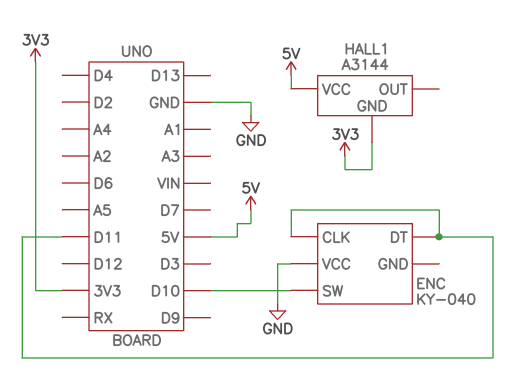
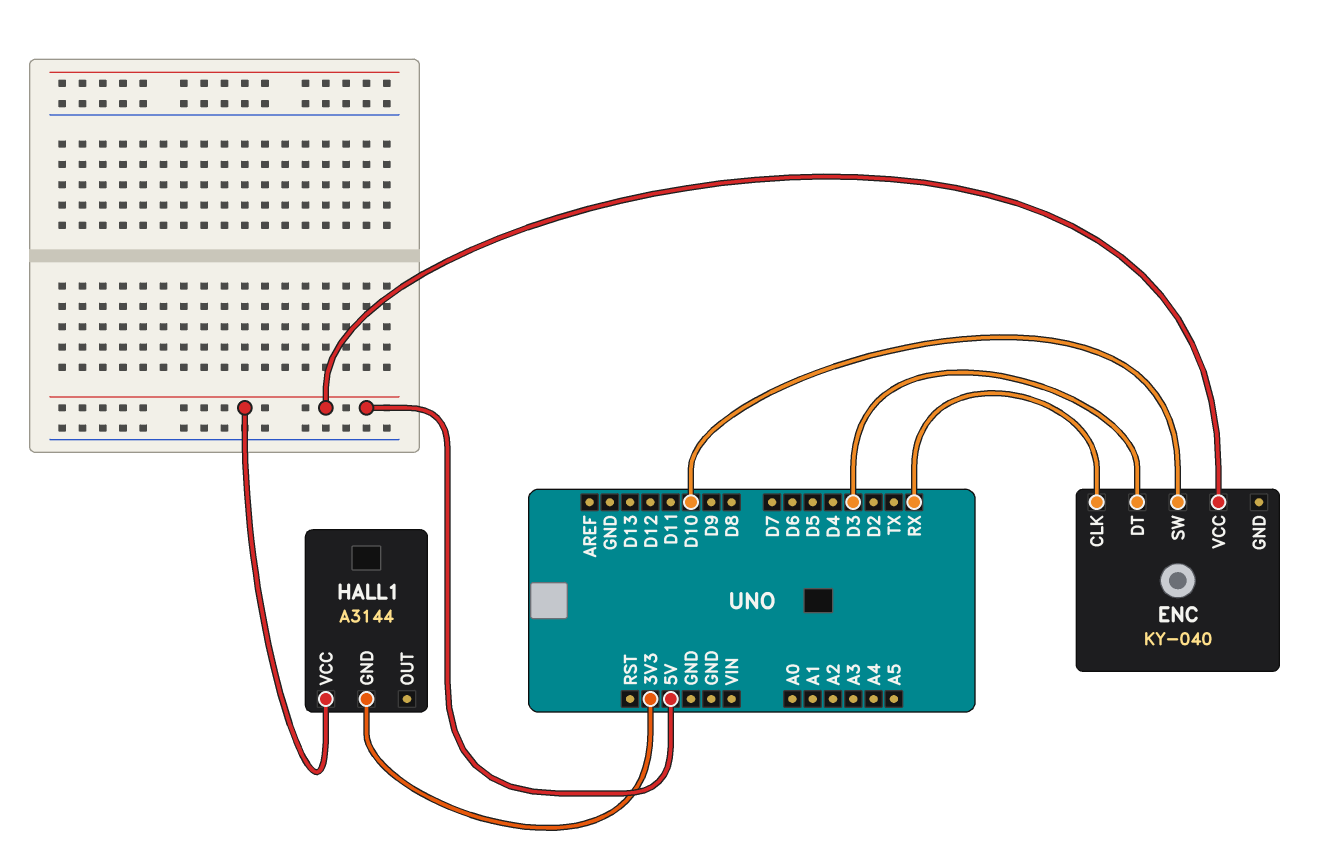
ENC pin CLK: D11 -> RX
ENC pin DT: D11 -> D3
ENC pin VCC: GND -> 5V

